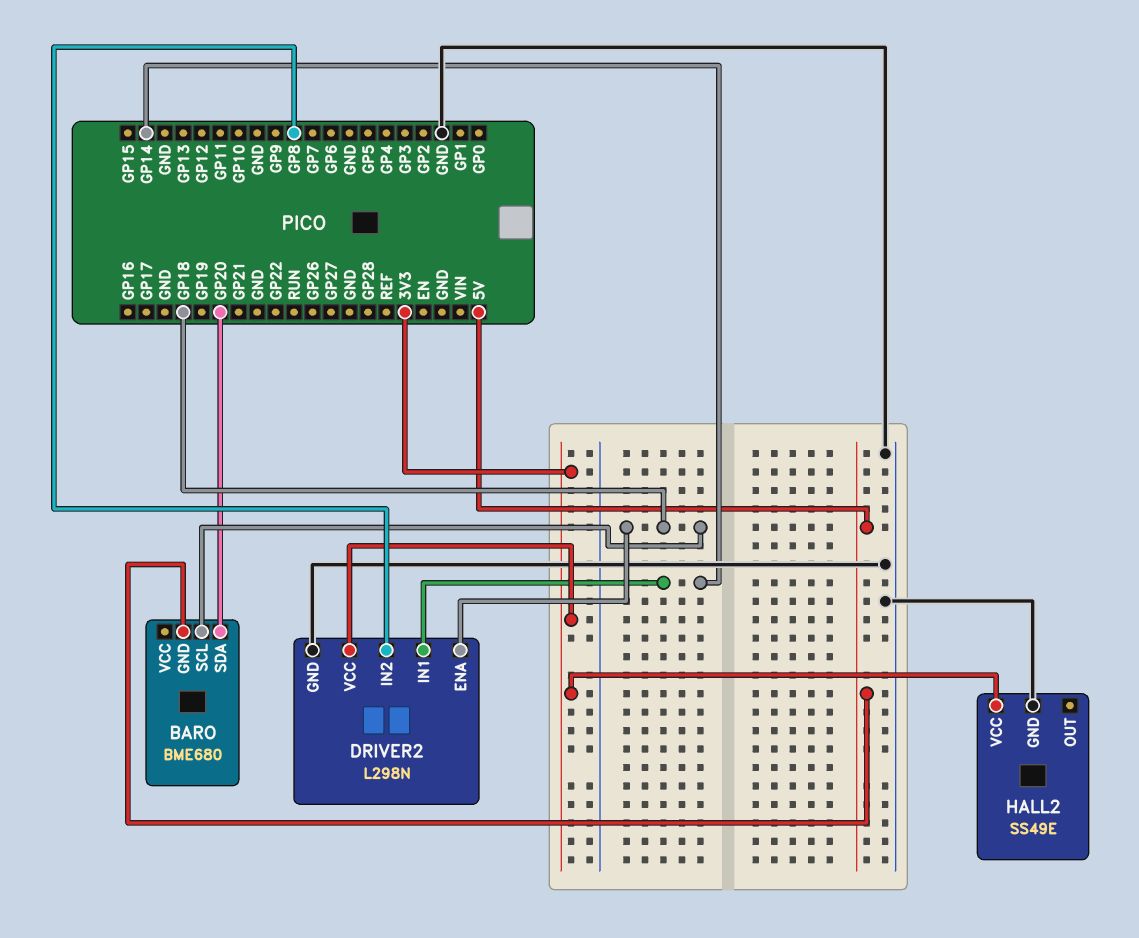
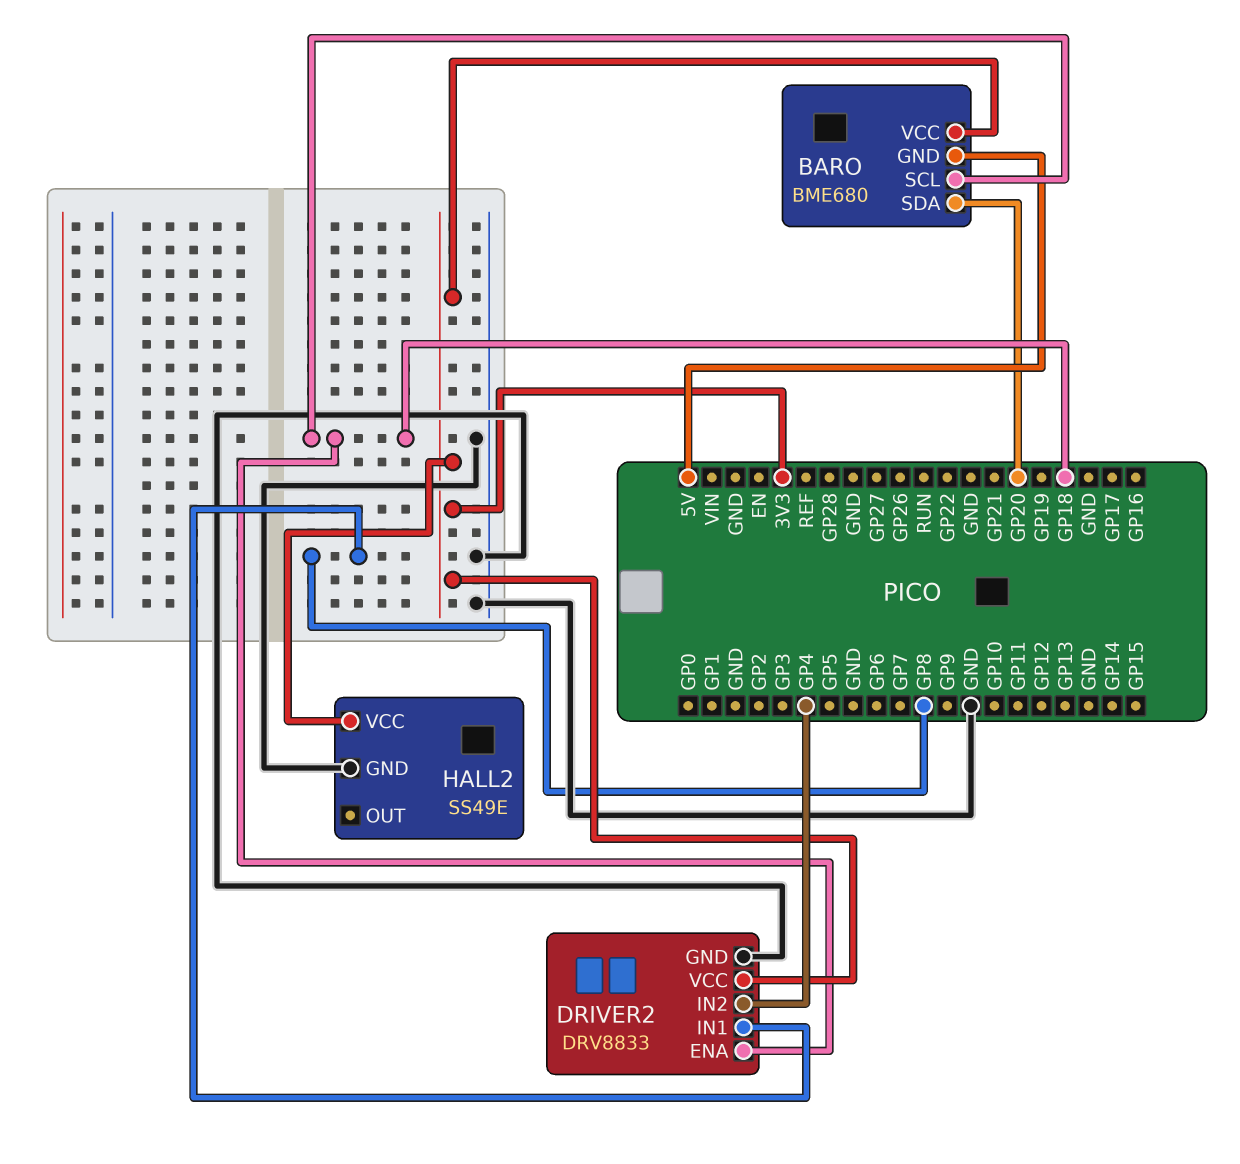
BARO pin VCC: none -> 3V3
DRIVER2: L298N -> DRV8833
DRIVER2 pin IN1: GP14 -> GP8
DRIVER2 pin IN2: GP8 -> GP4

